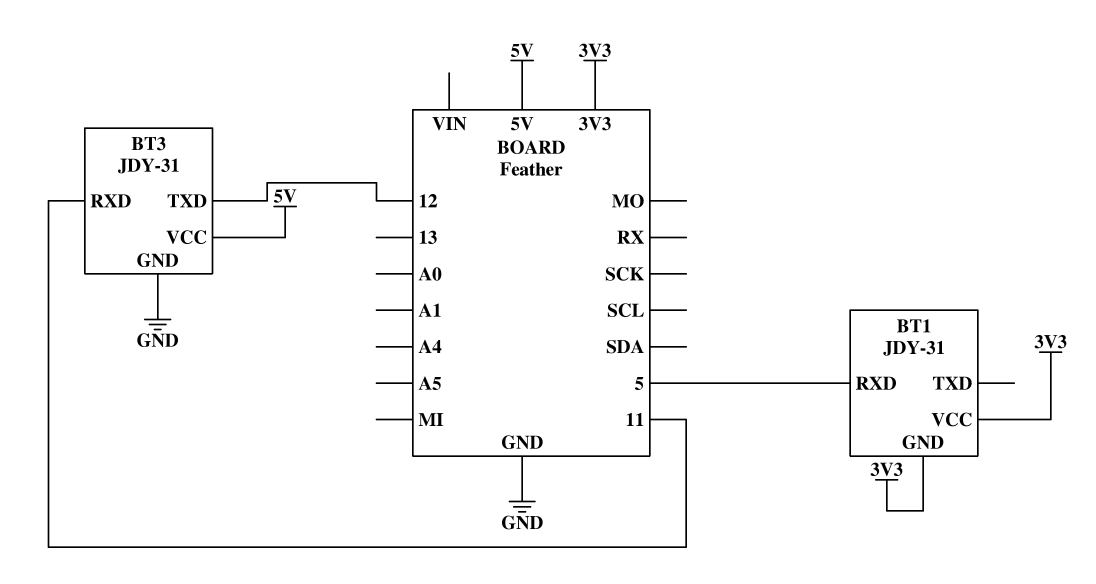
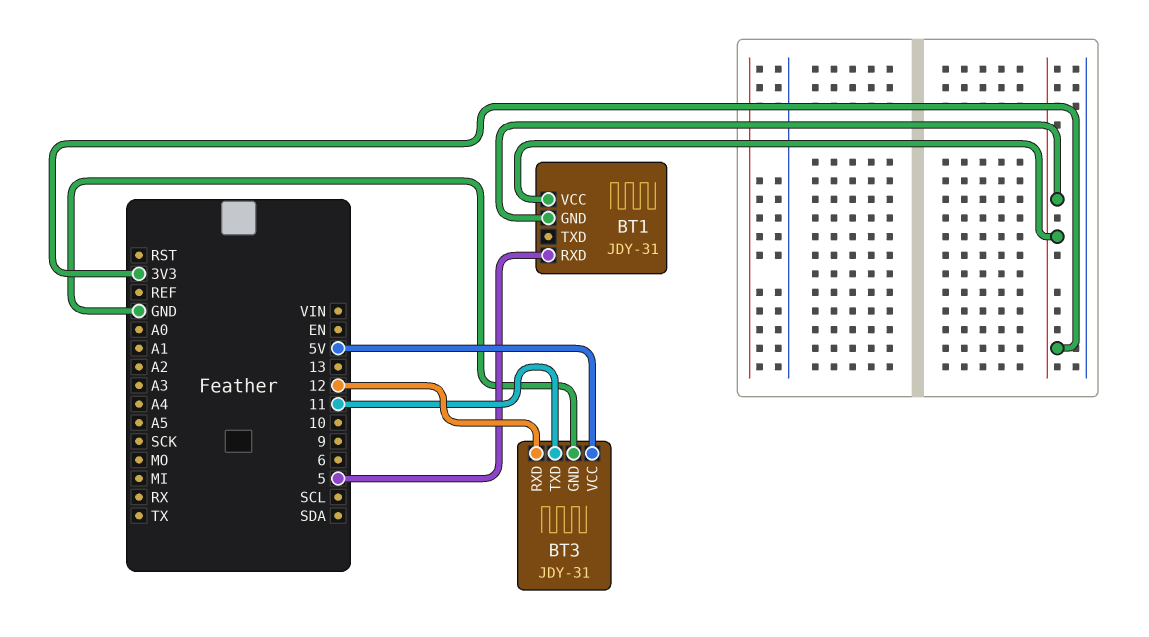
BT3 pin RXD: 11 -> 12
BT3 pin TXD: 12 -> 11

